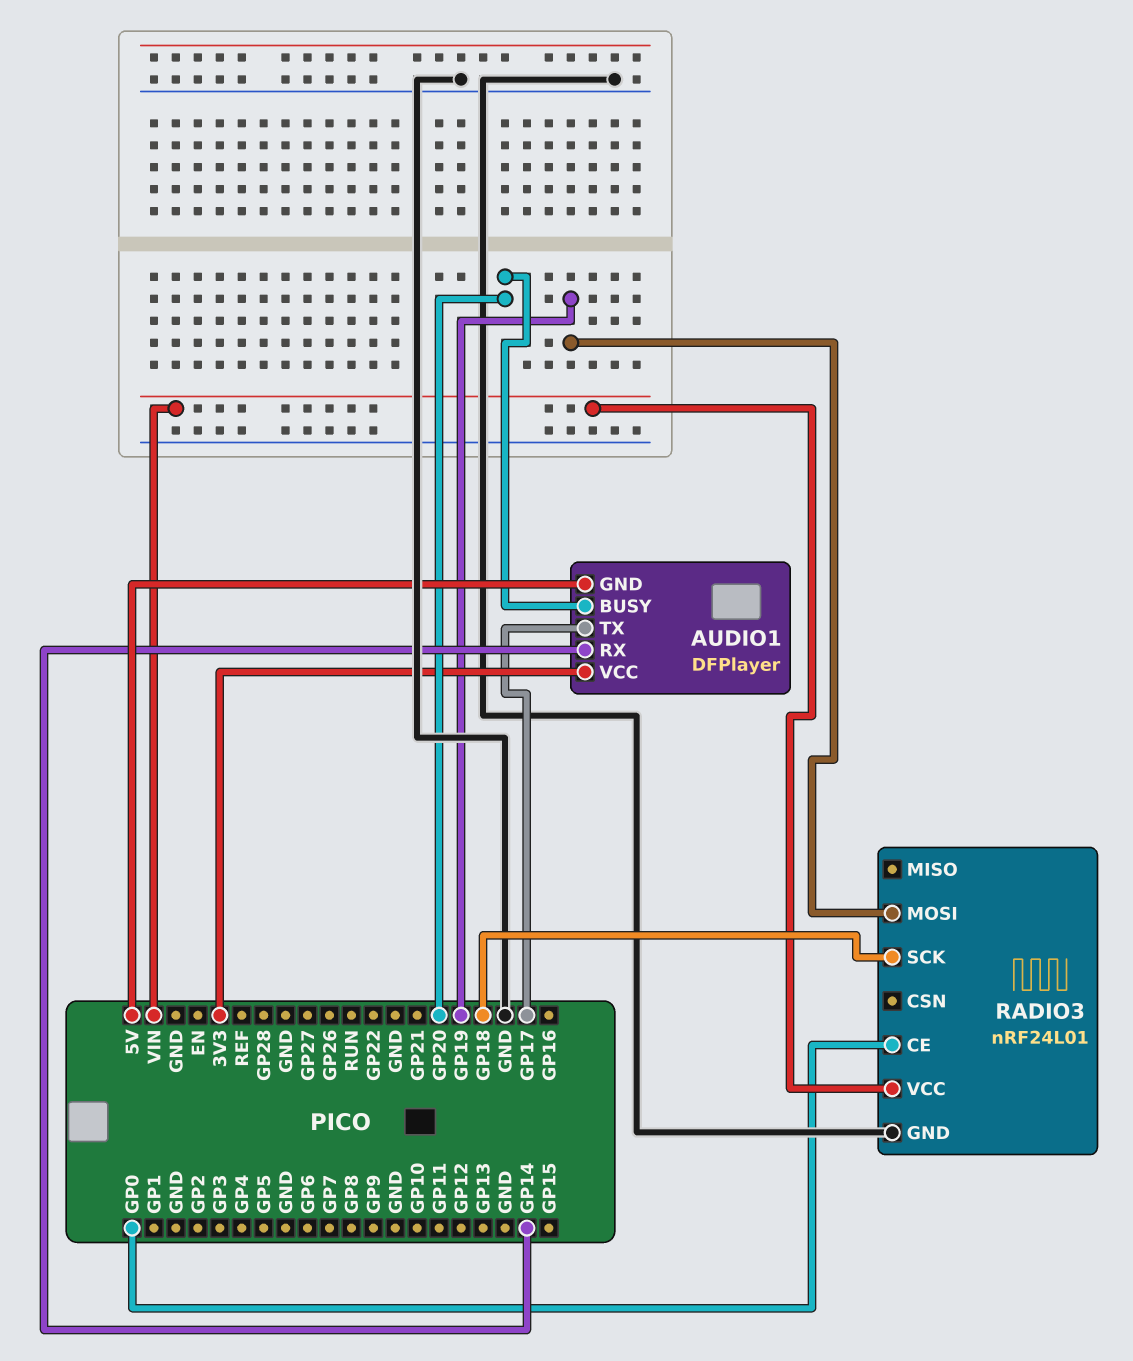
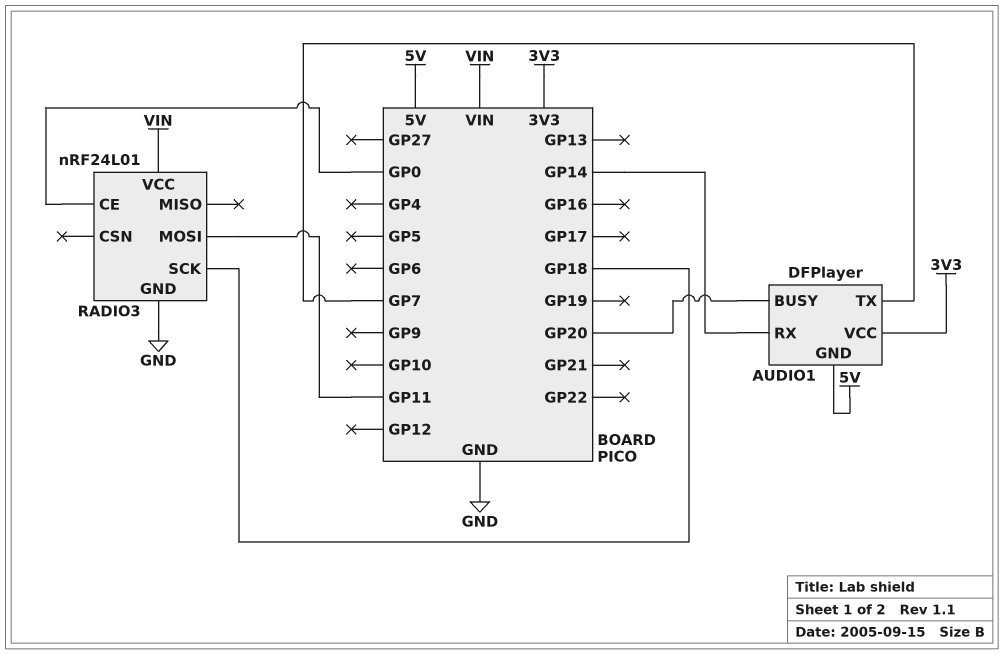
AUDIO1 pin TX: GP17 -> GP7
RADIO3 pin MOSI: GP19 -> GP11

